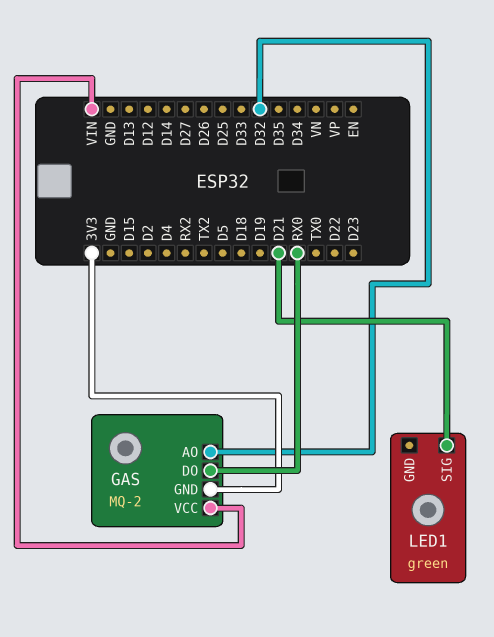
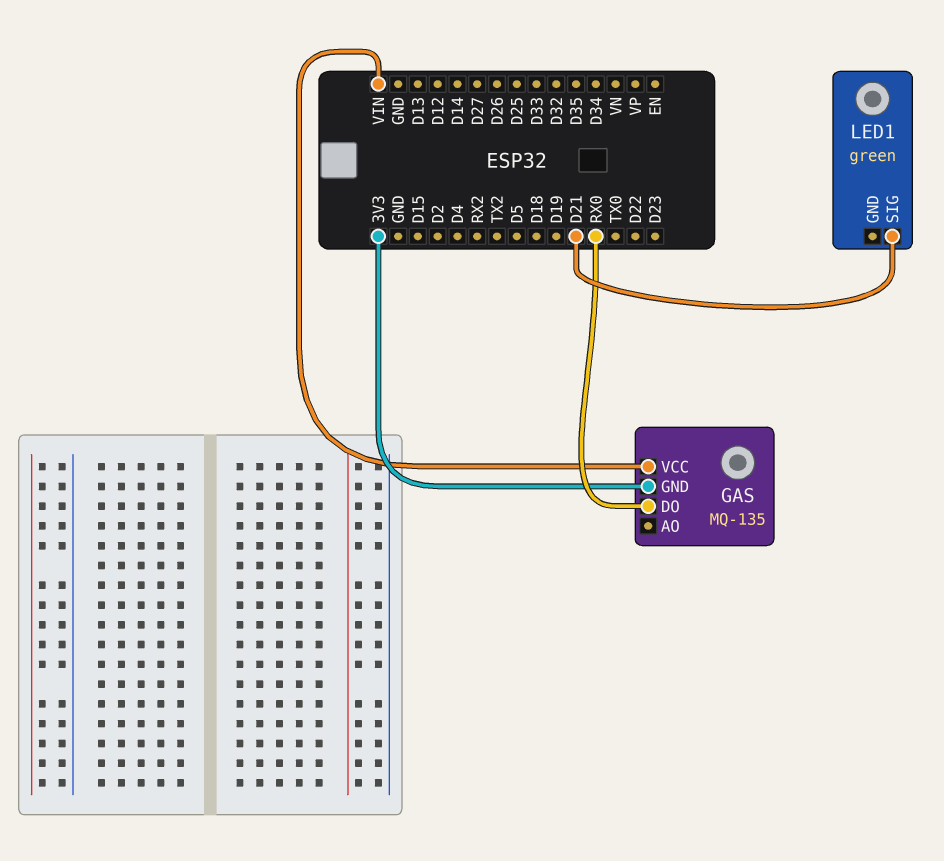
GAS: MQ-2 -> MQ-135
GAS pin AO: D32 -> none

